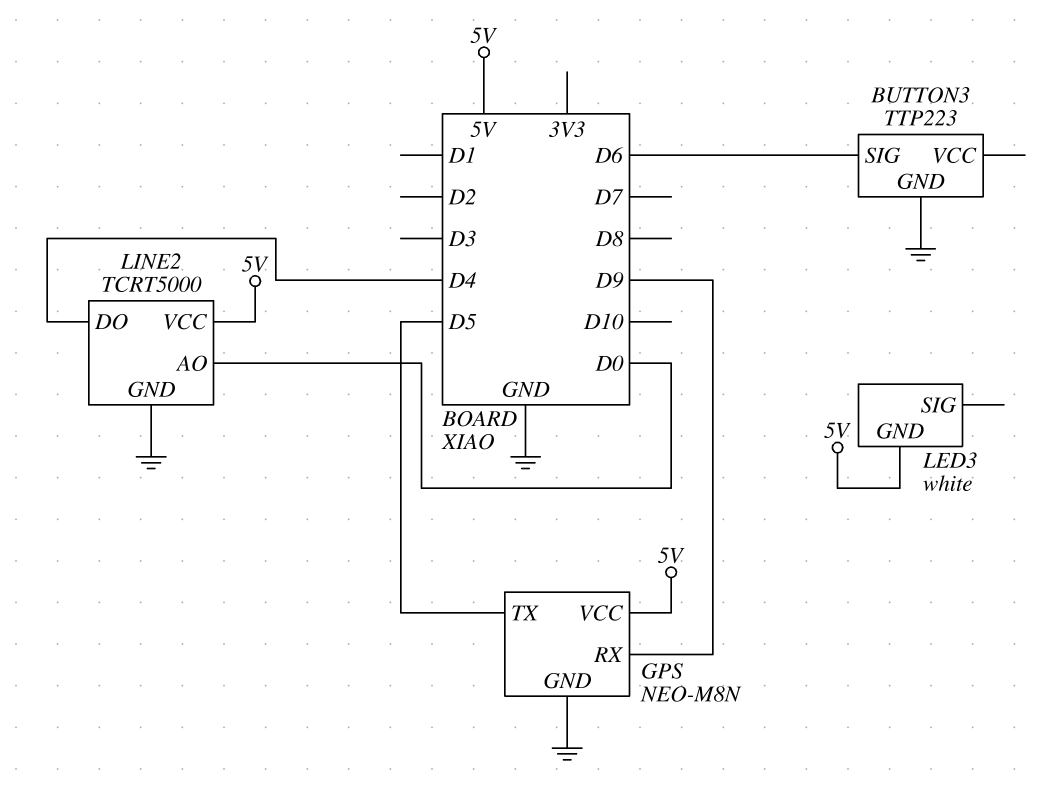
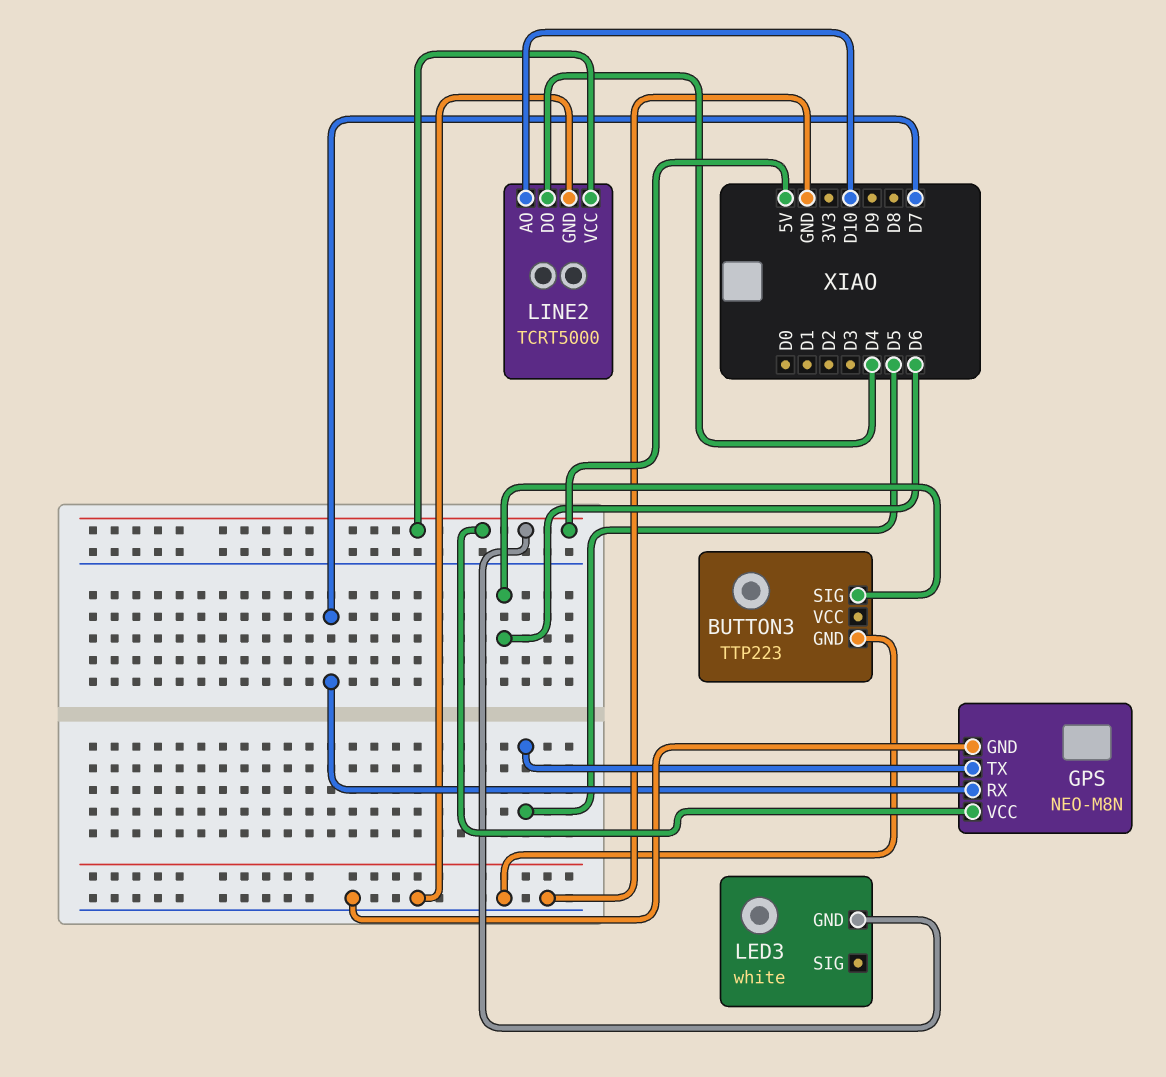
GPS pin RX: D9 -> D7
LINE2 pin AO: D0 -> D10

